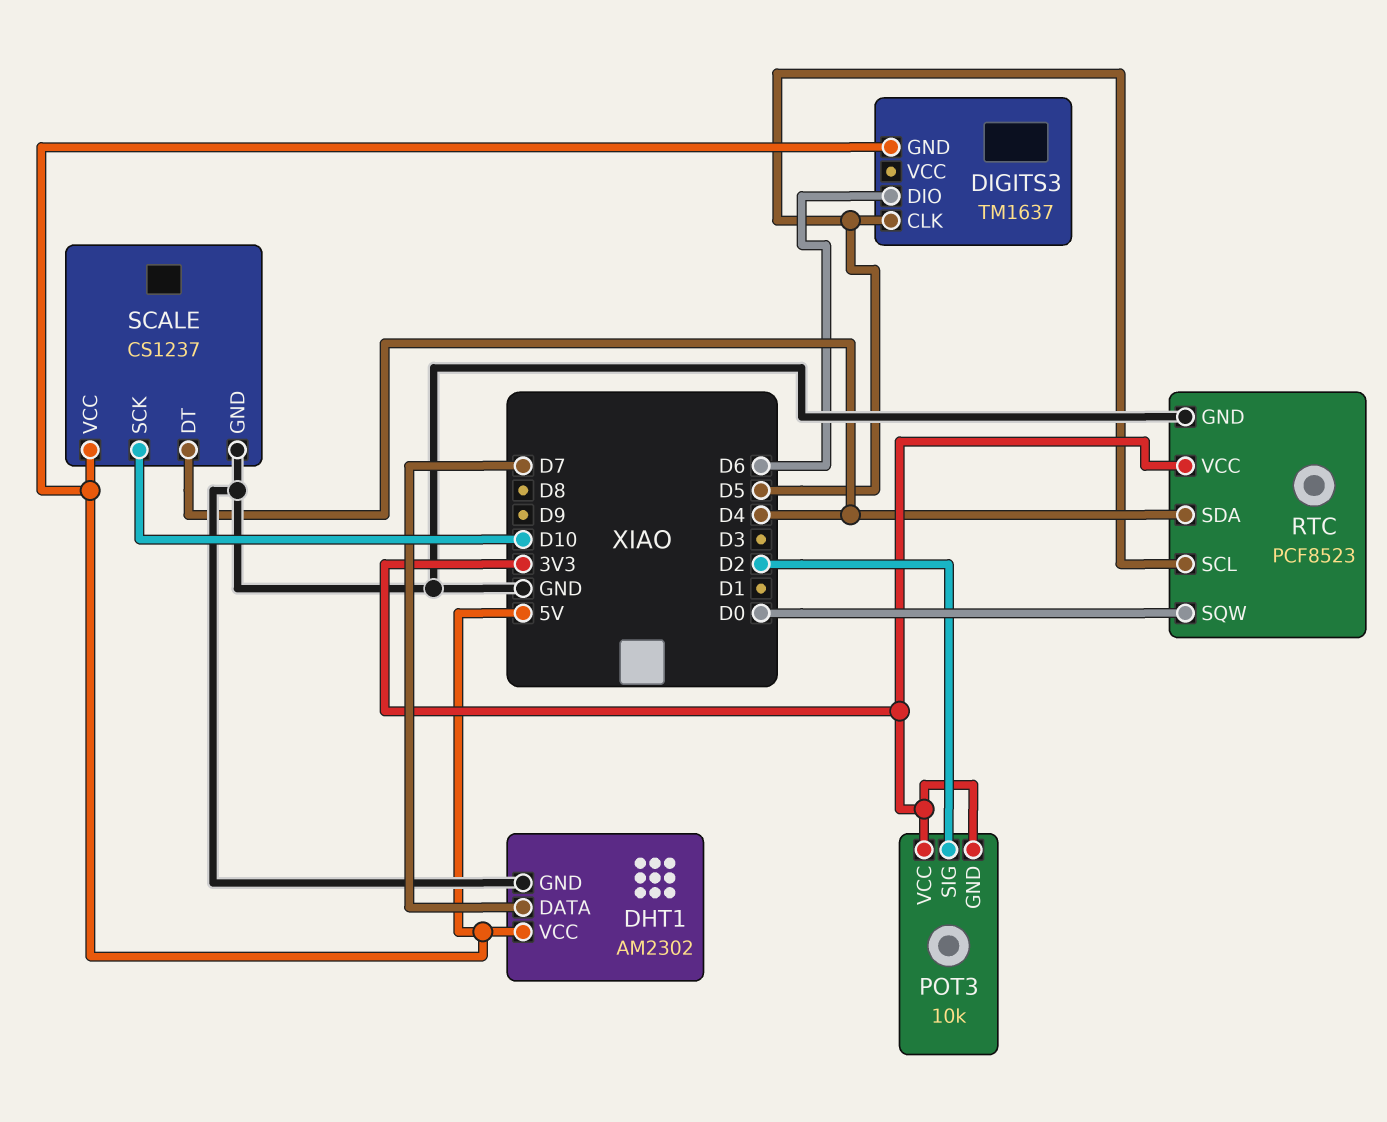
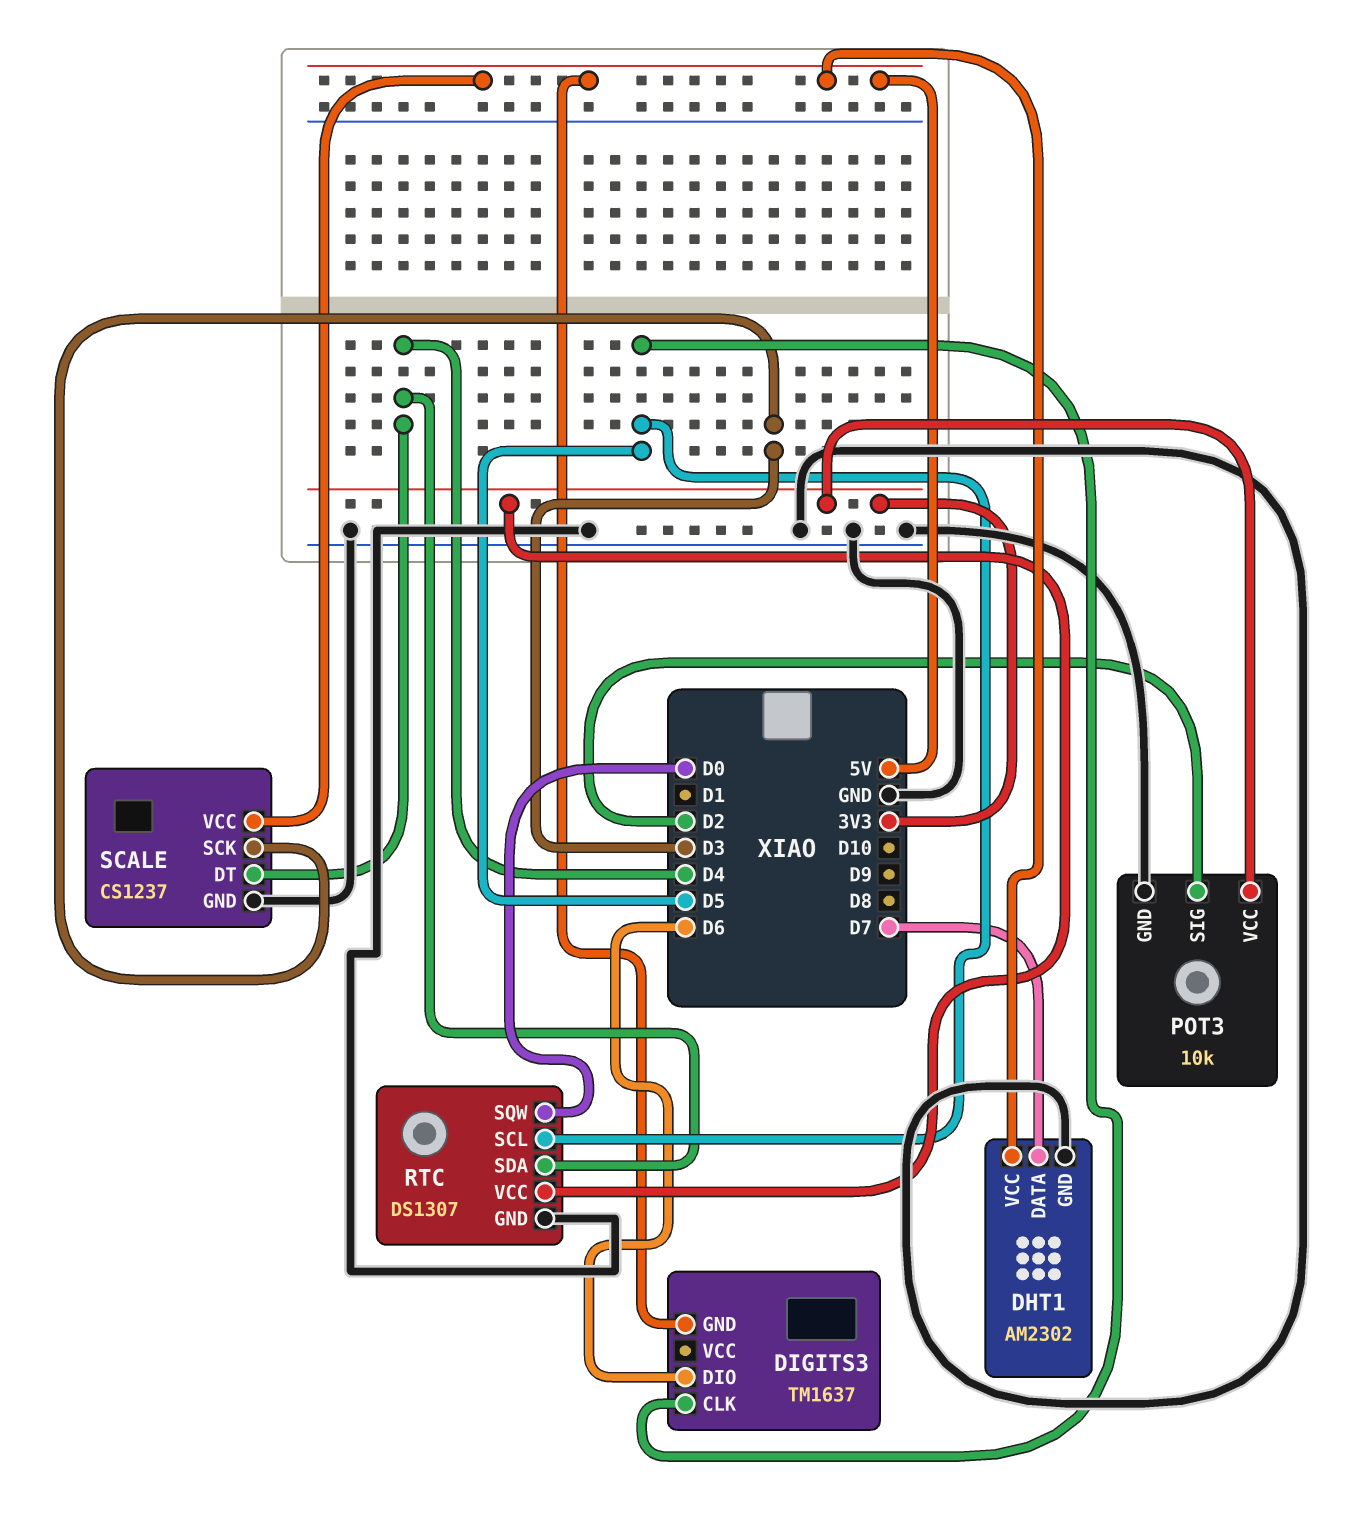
POT3 pin GND: 3V3 -> GND
RTC: PCF8523 -> DS1307
SCALE pin SCK: D10 -> D3

